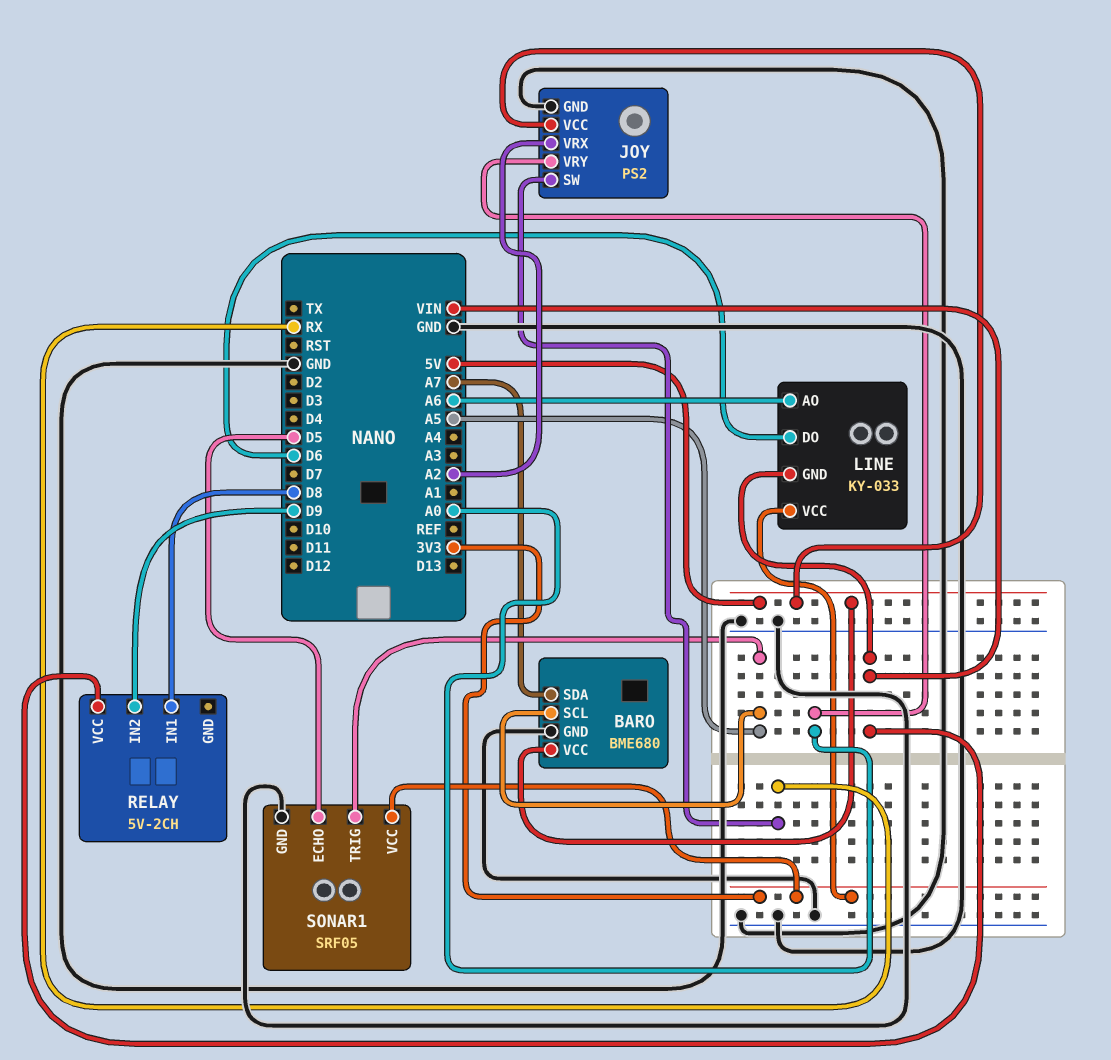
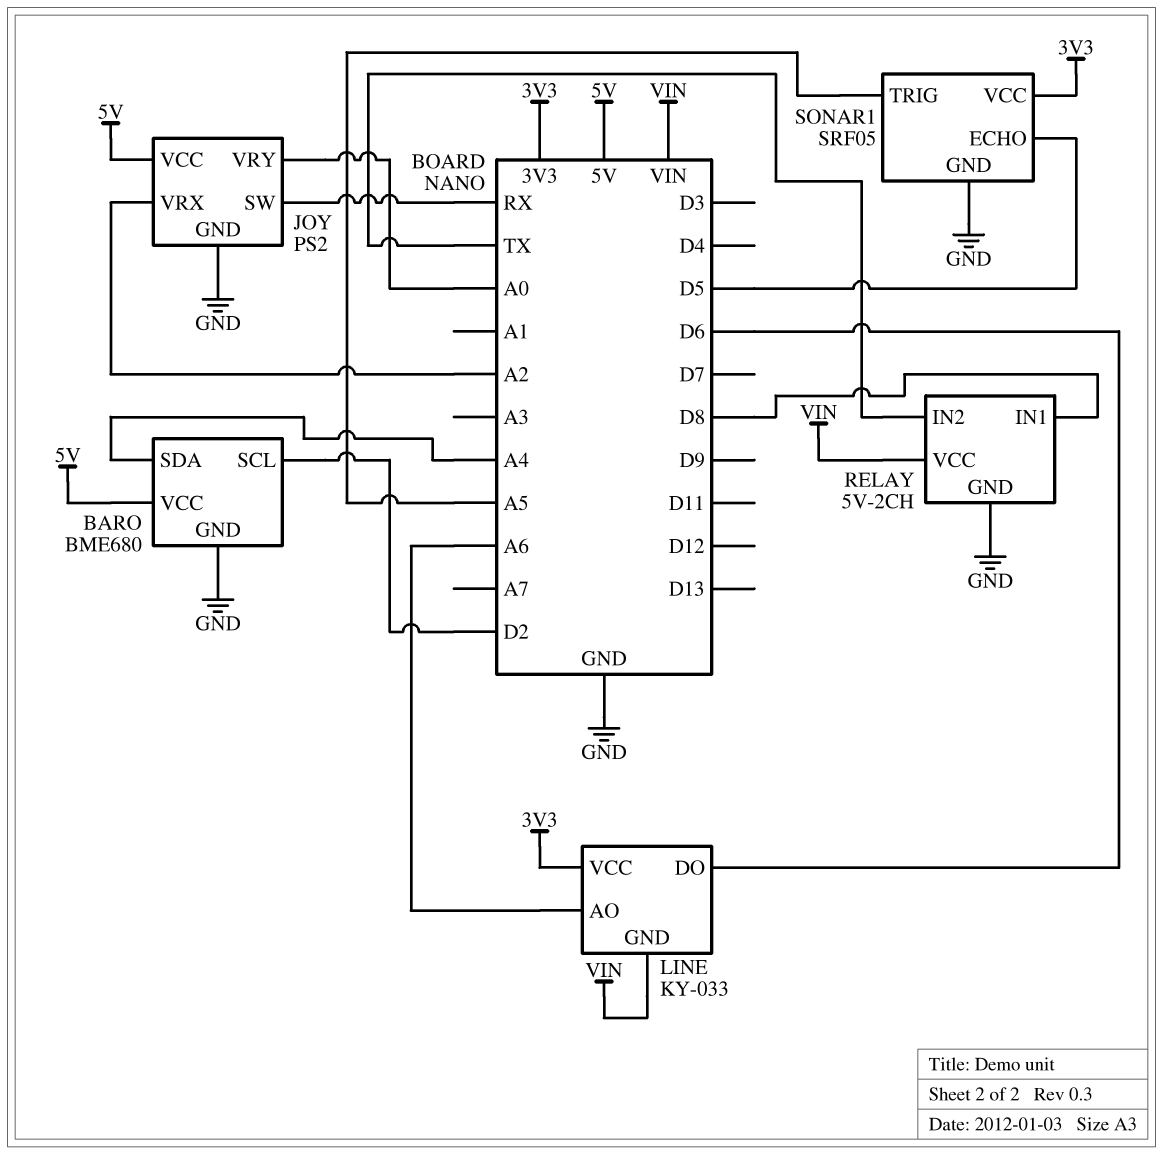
BARO pin SCL: A5 -> D2
BARO pin SDA: A7 -> A4
RELAY pin GND: none -> GND
RELAY pin IN2: D9 -> TX

